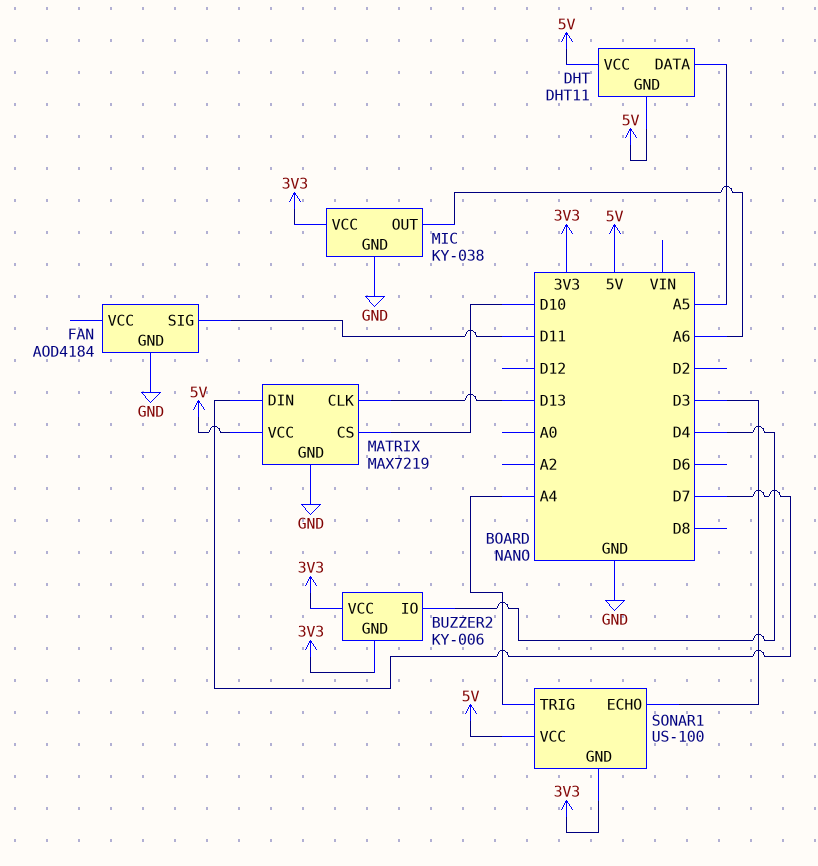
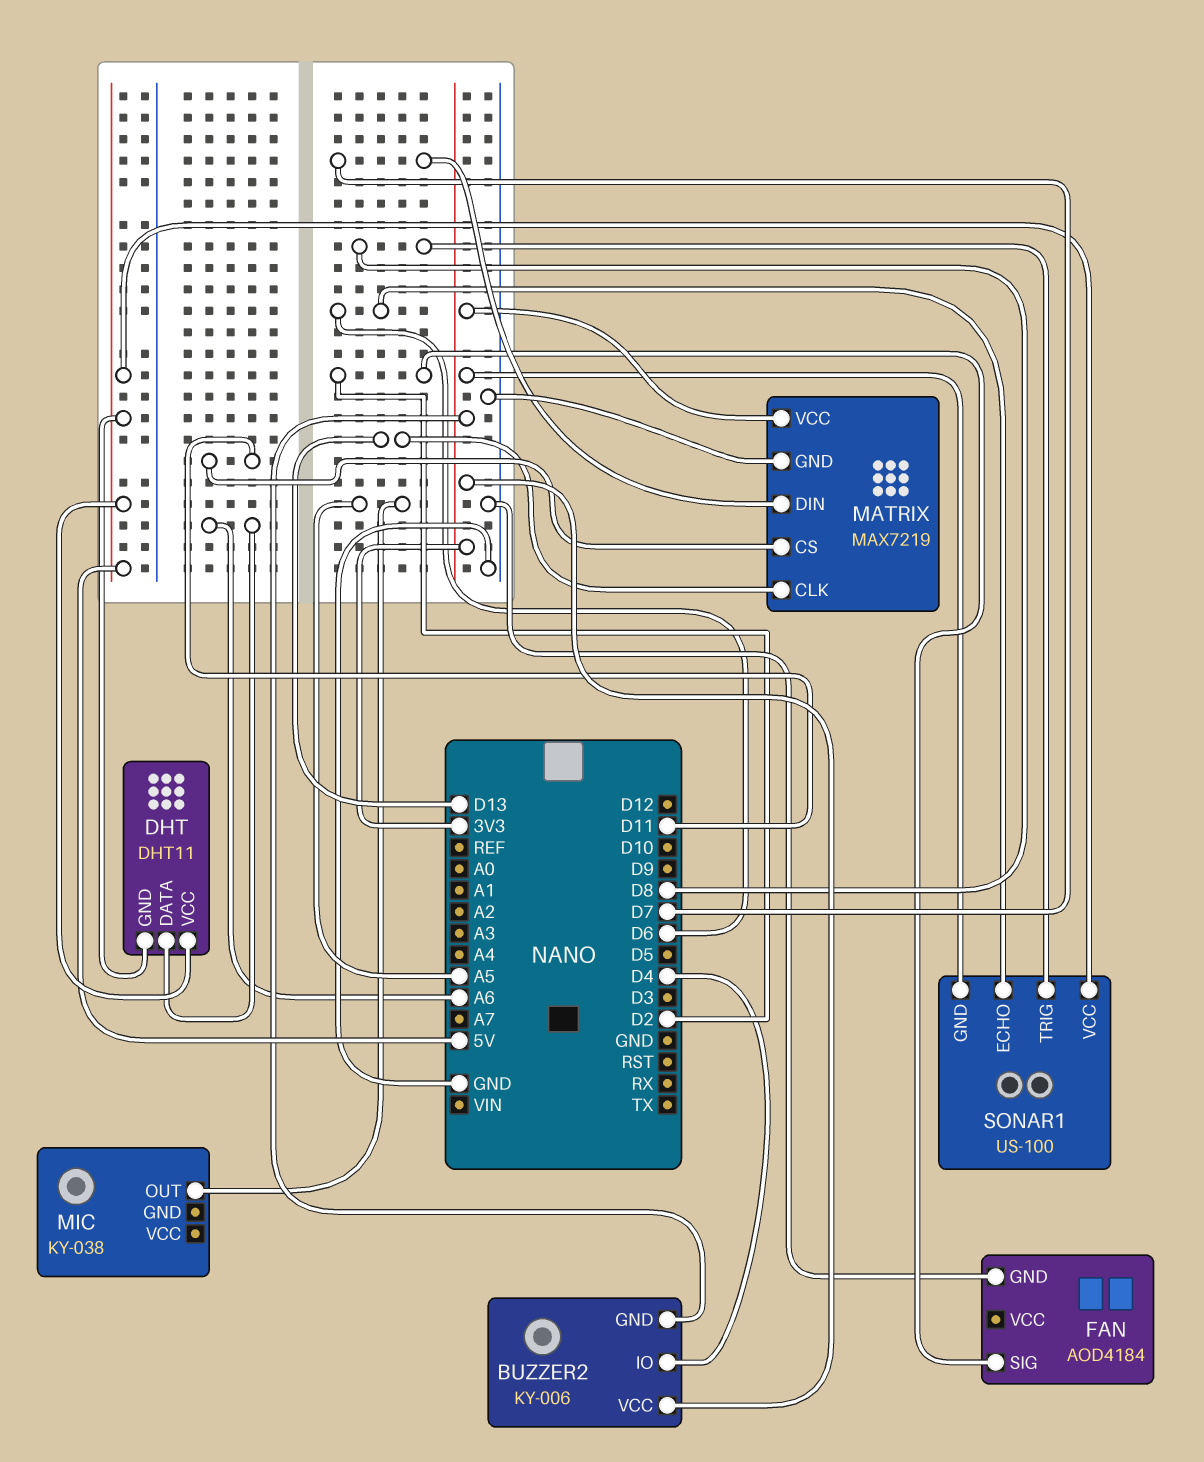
DHT pin DATA: A5 -> A6
FAN pin SIG: D11 -> D2
MATRIX pin CS: D10 -> D11
MATRIX pin VCC: 5V -> 3V3
MIC pin GND: GND -> none
MIC pin OUT: A6 -> A5
MIC pin VCC: 3V3 -> none
SONAR1 pin ECHO: D3 -> D6
SONAR1 pin TRIG: A4 -> D8

